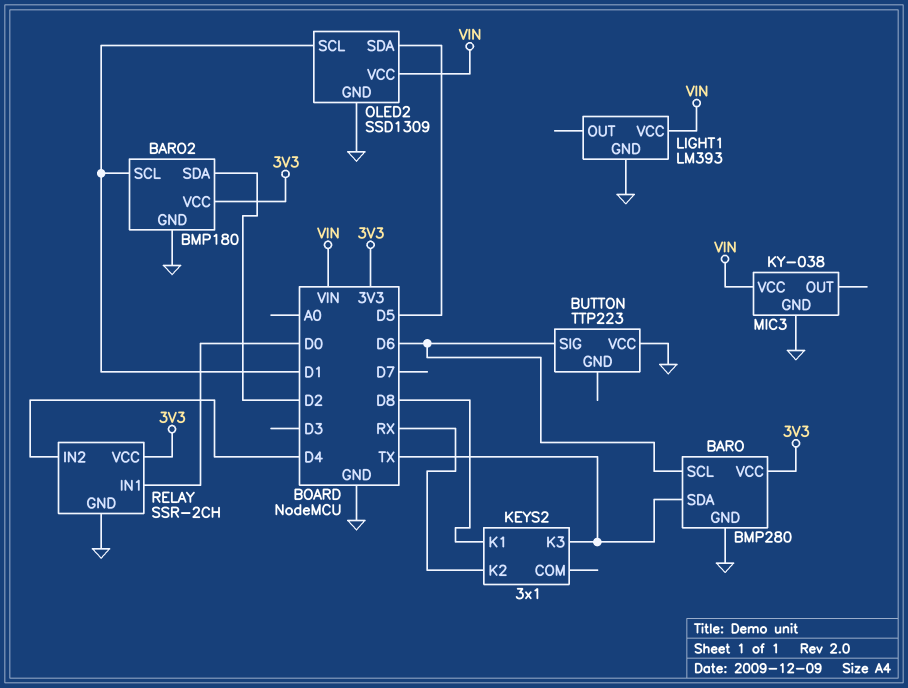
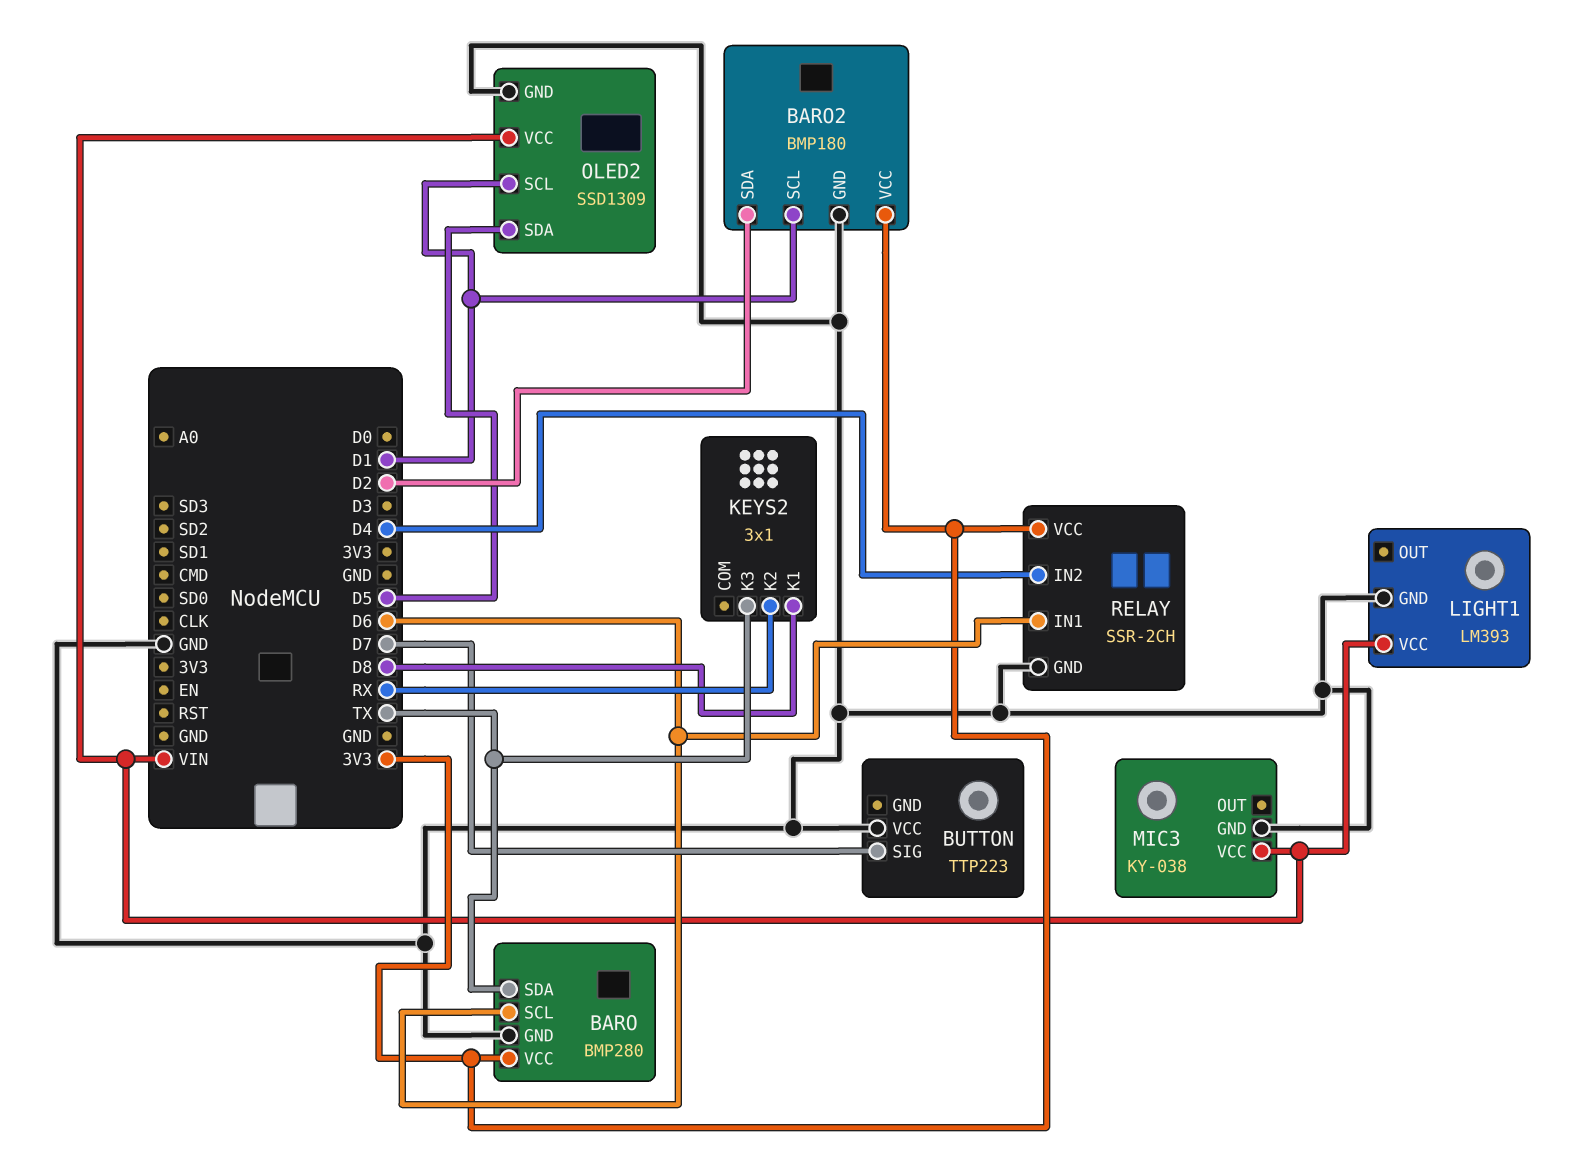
BUTTON pin SIG: D6 -> D7
RELAY pin IN1: D0 -> D6

